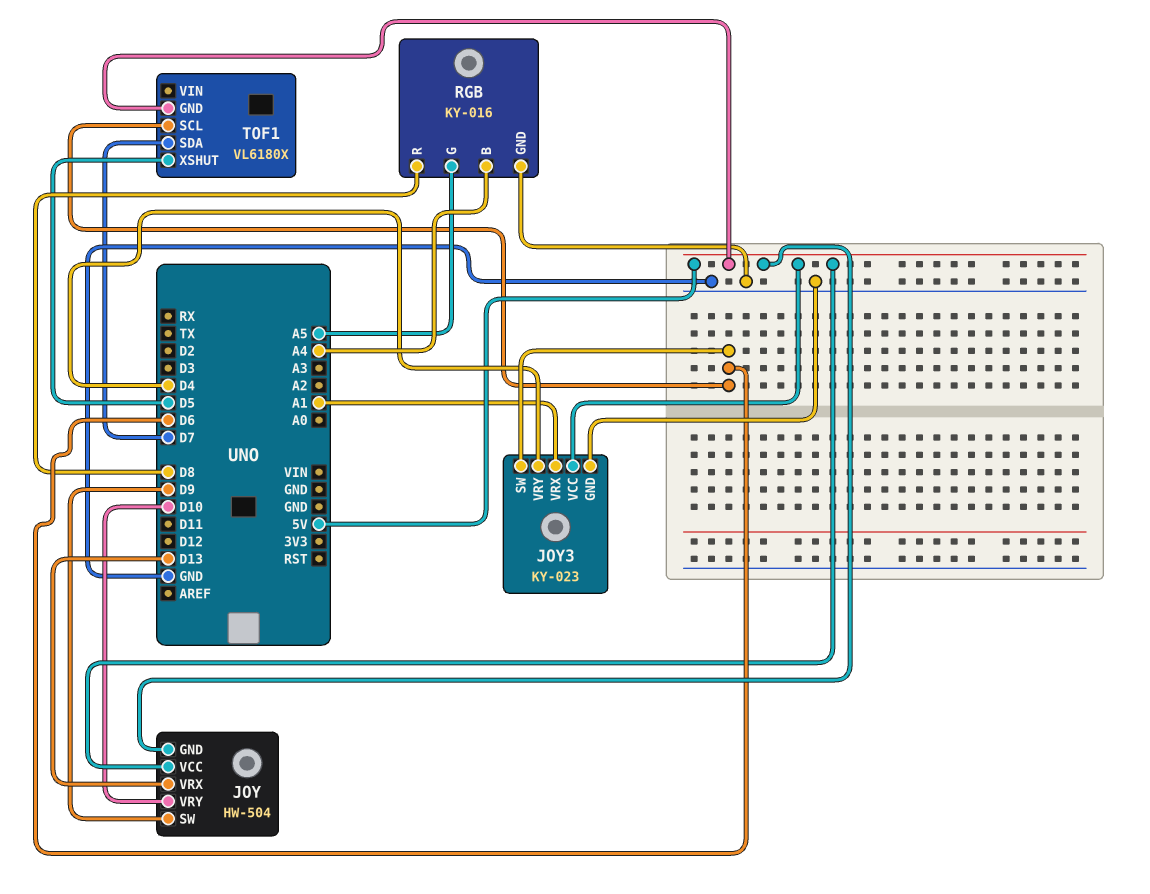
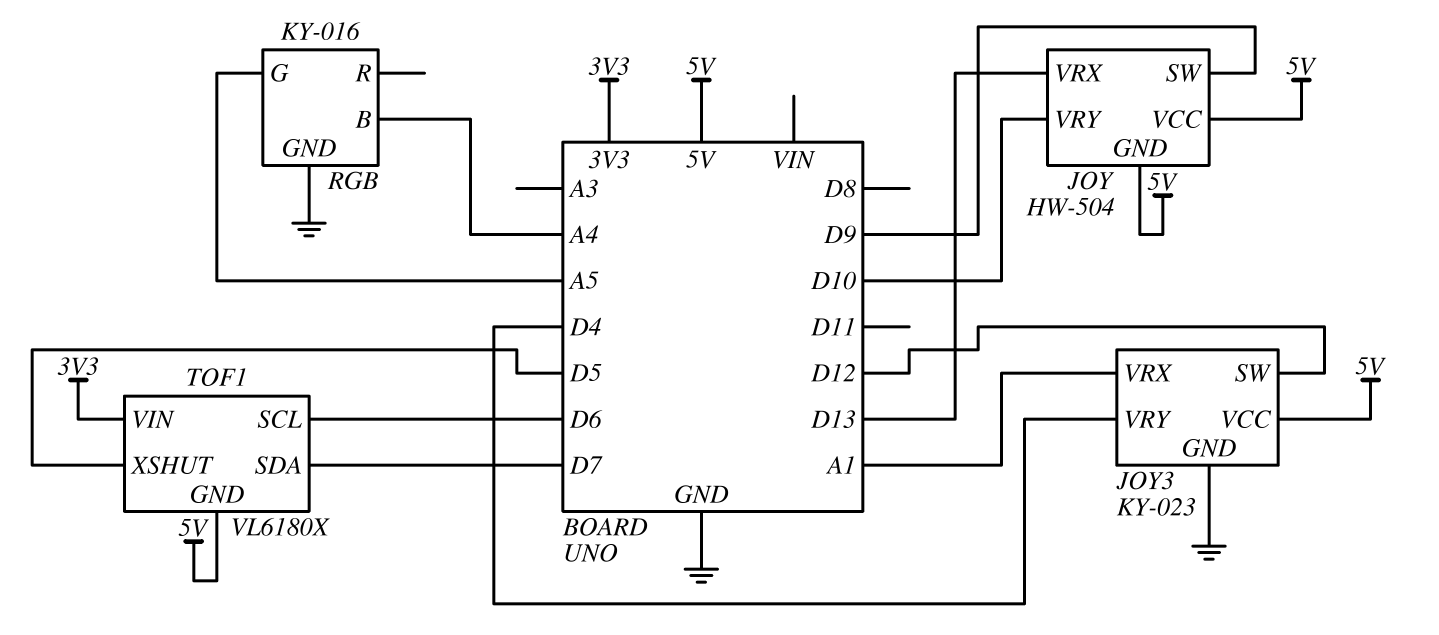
JOY3 pin SW: D6 -> D12
RGB pin R: D8 -> none
TOF1 pin VIN: none -> 3V3

